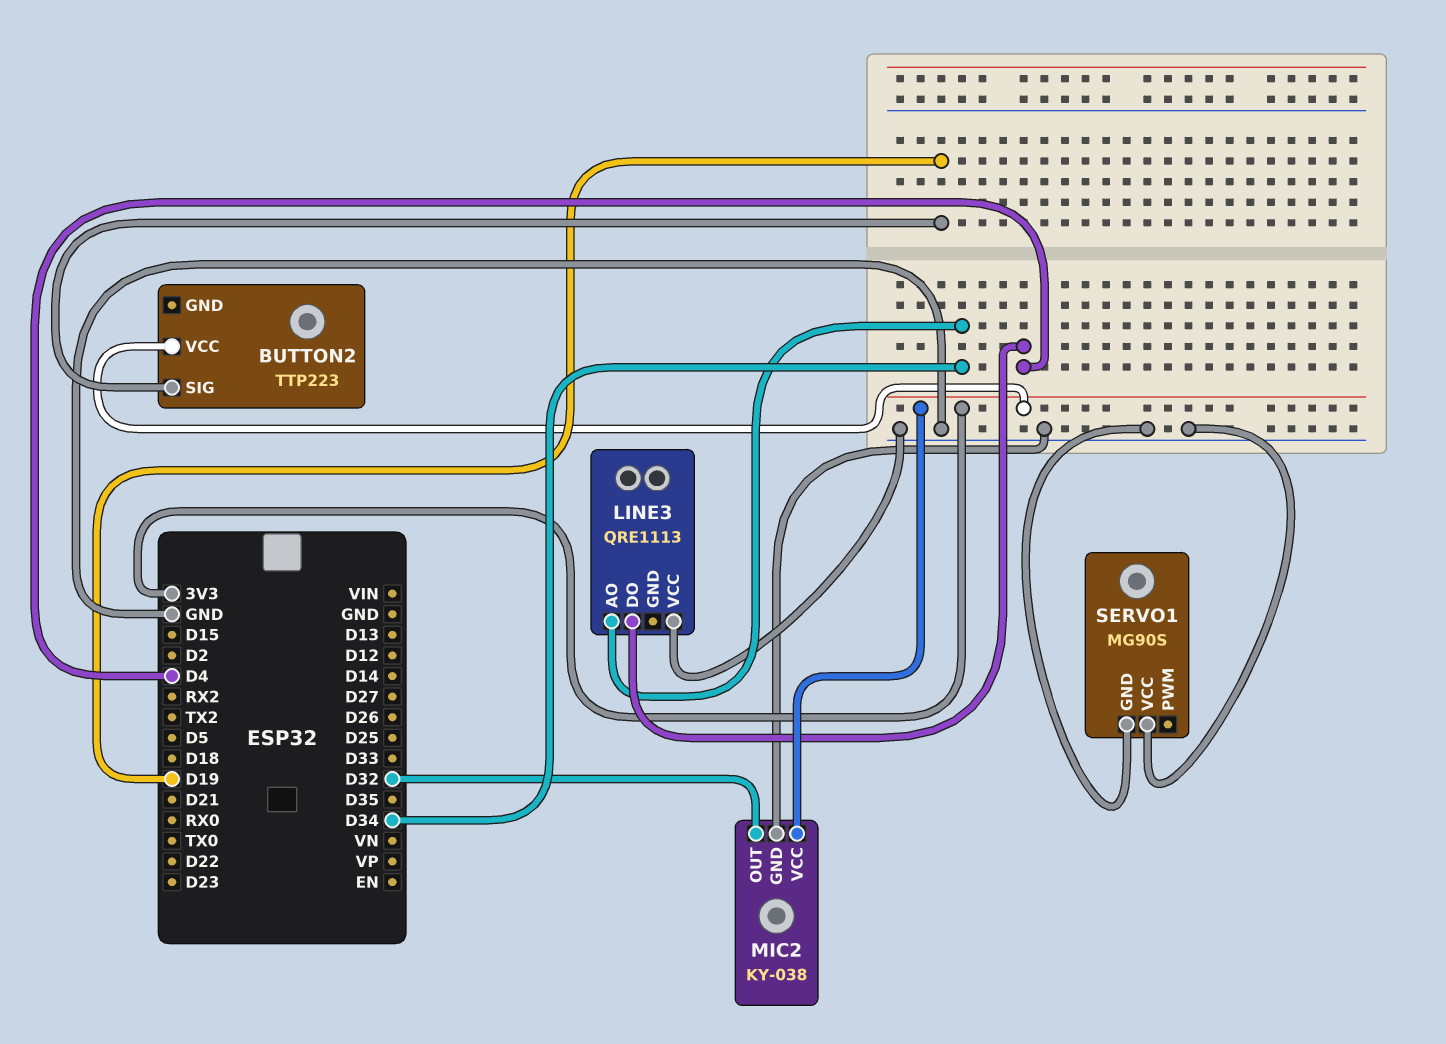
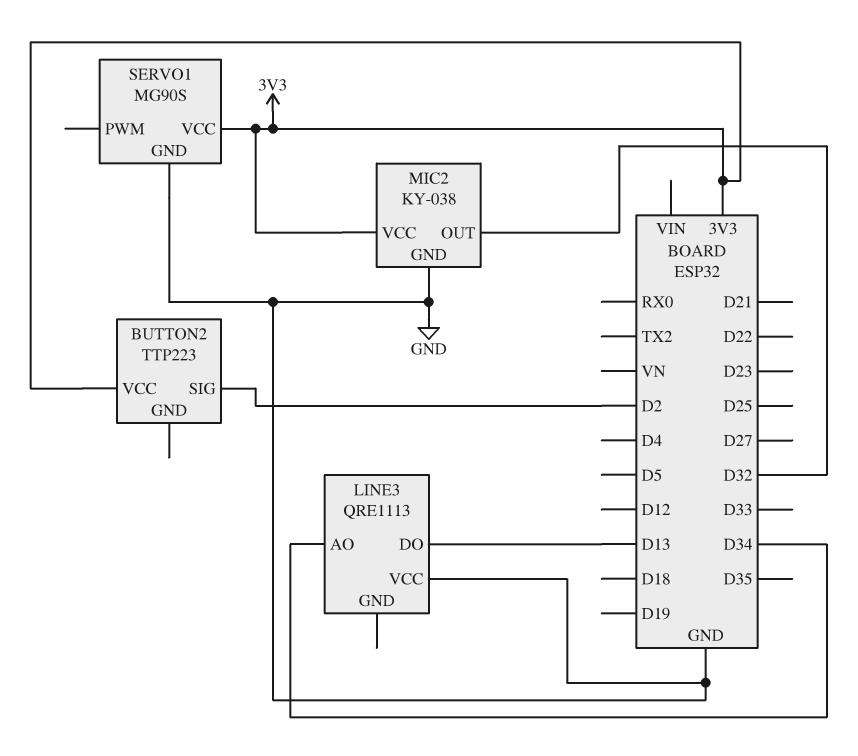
BUTTON2 pin SIG: D19 -> D2
LINE3 pin DO: D4 -> D13
SERVO1 pin VCC: GND -> 3V3

